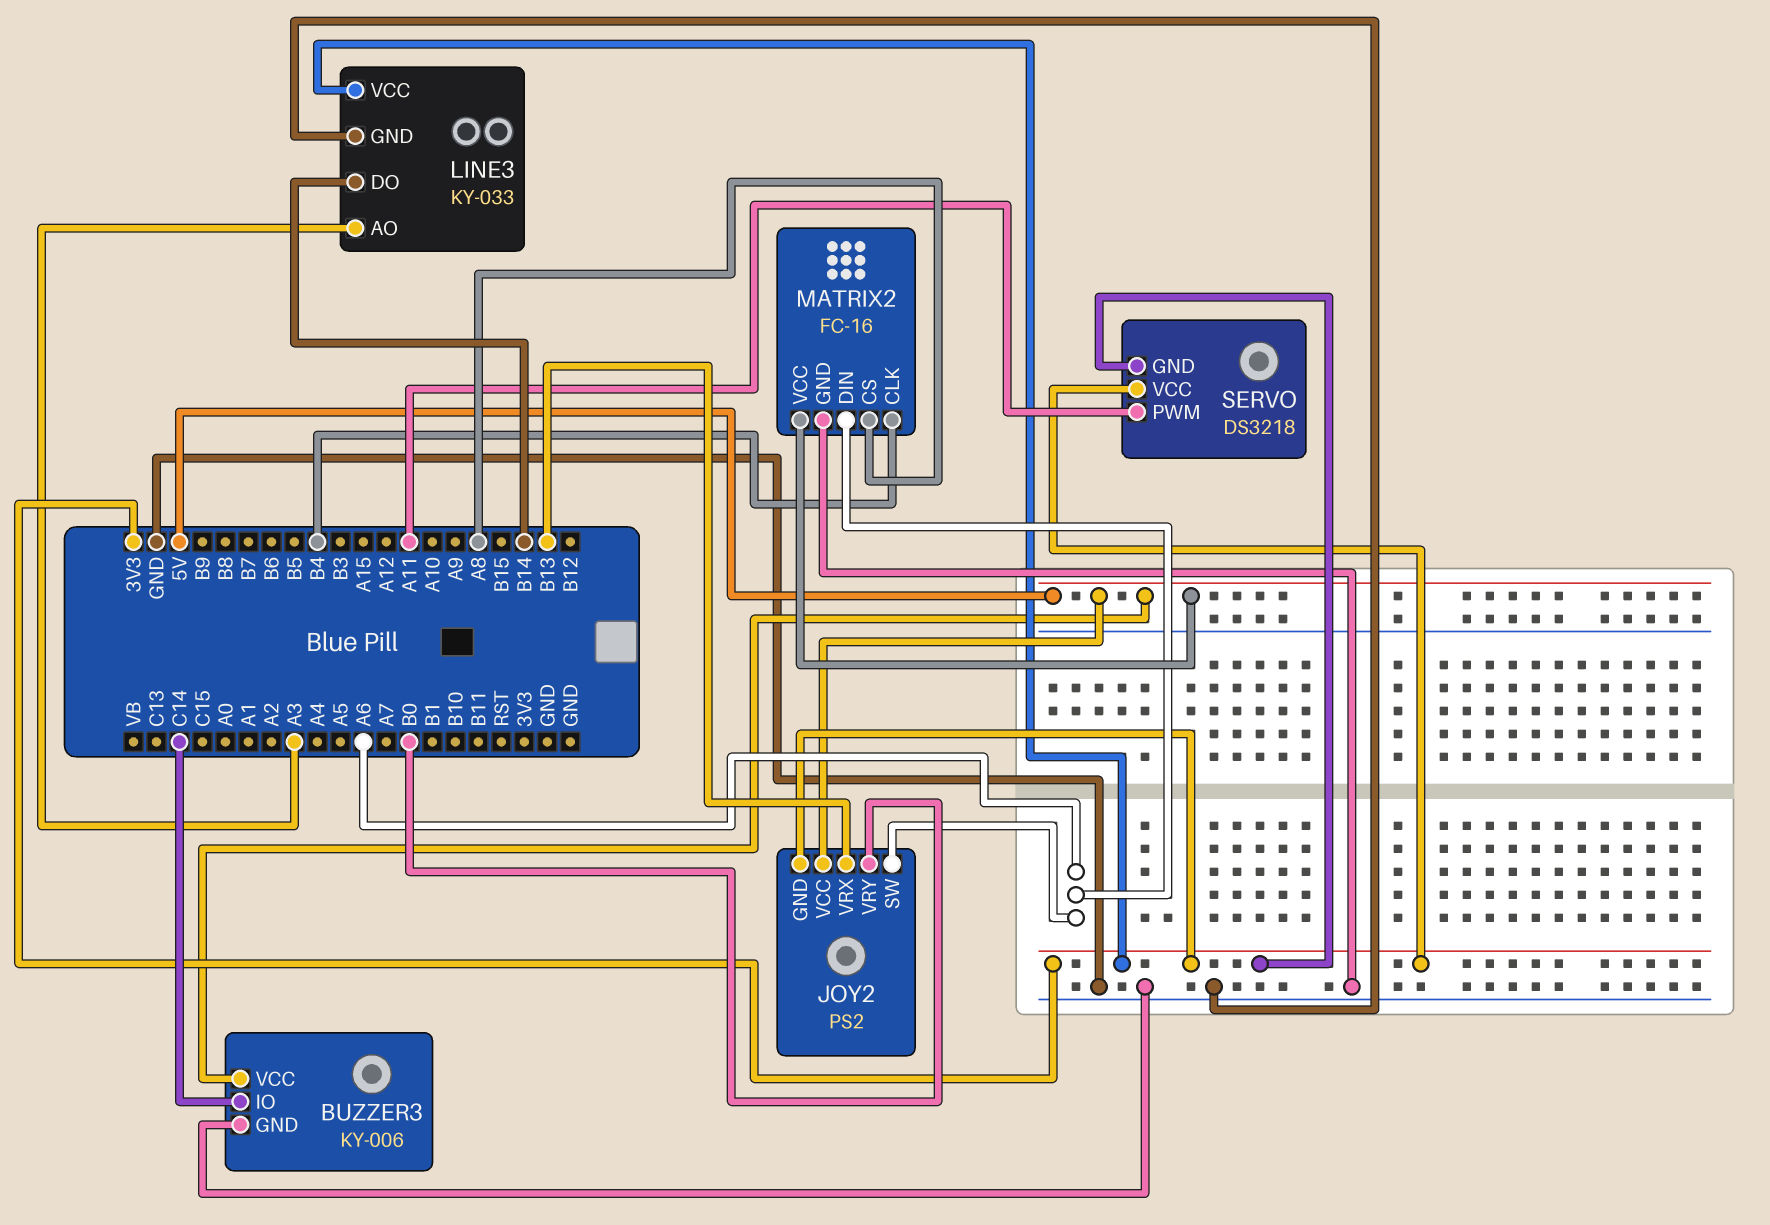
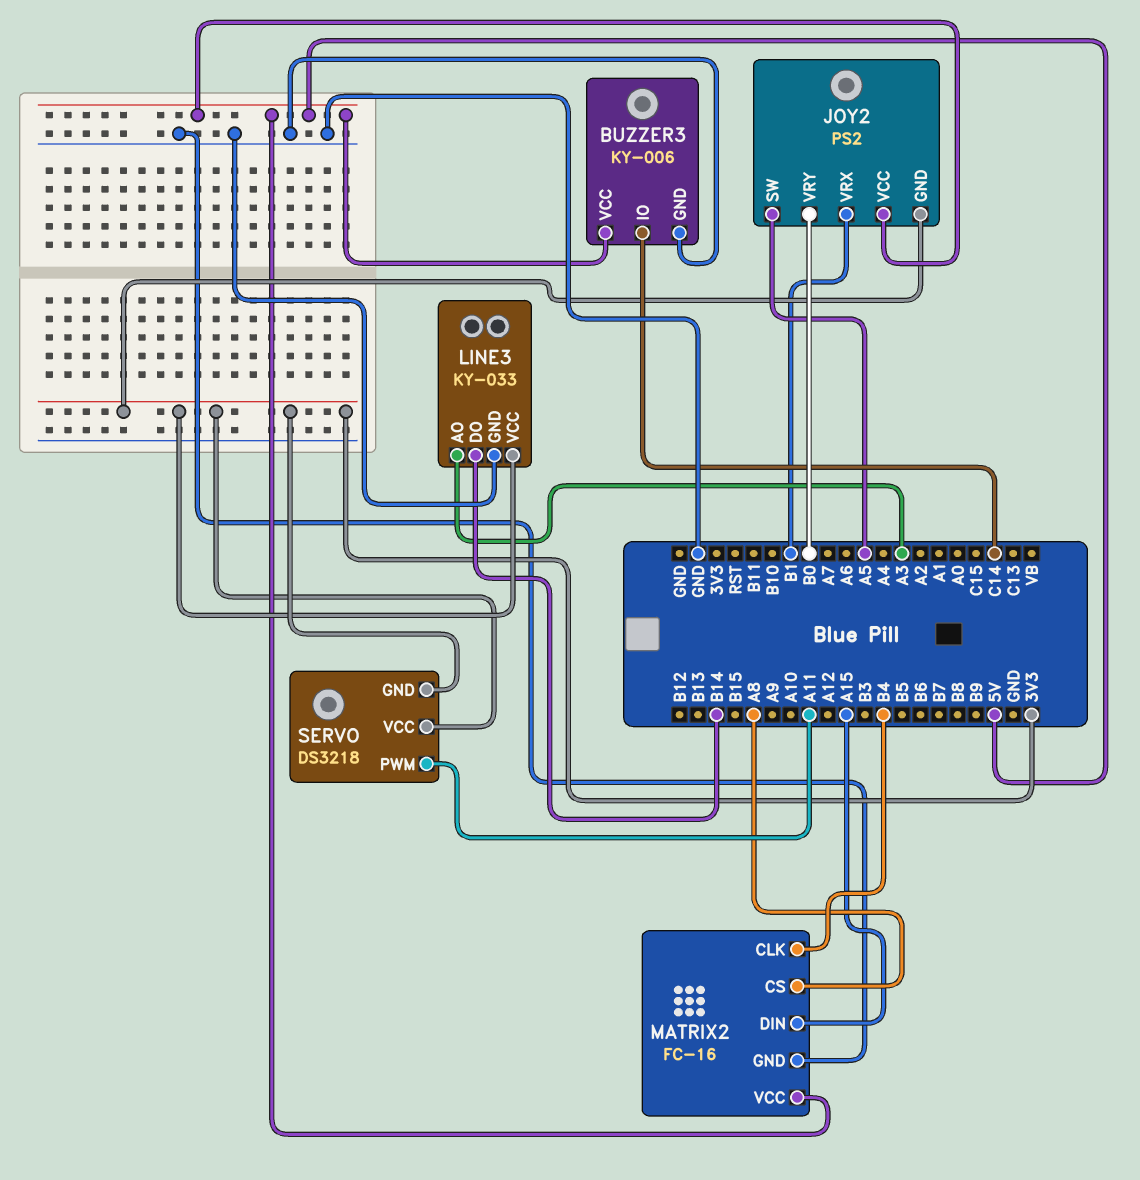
JOY2 pin SW: A6 -> A5
JOY2 pin VRX: B13 -> B1
MATRIX2 pin DIN: A6 -> A15

